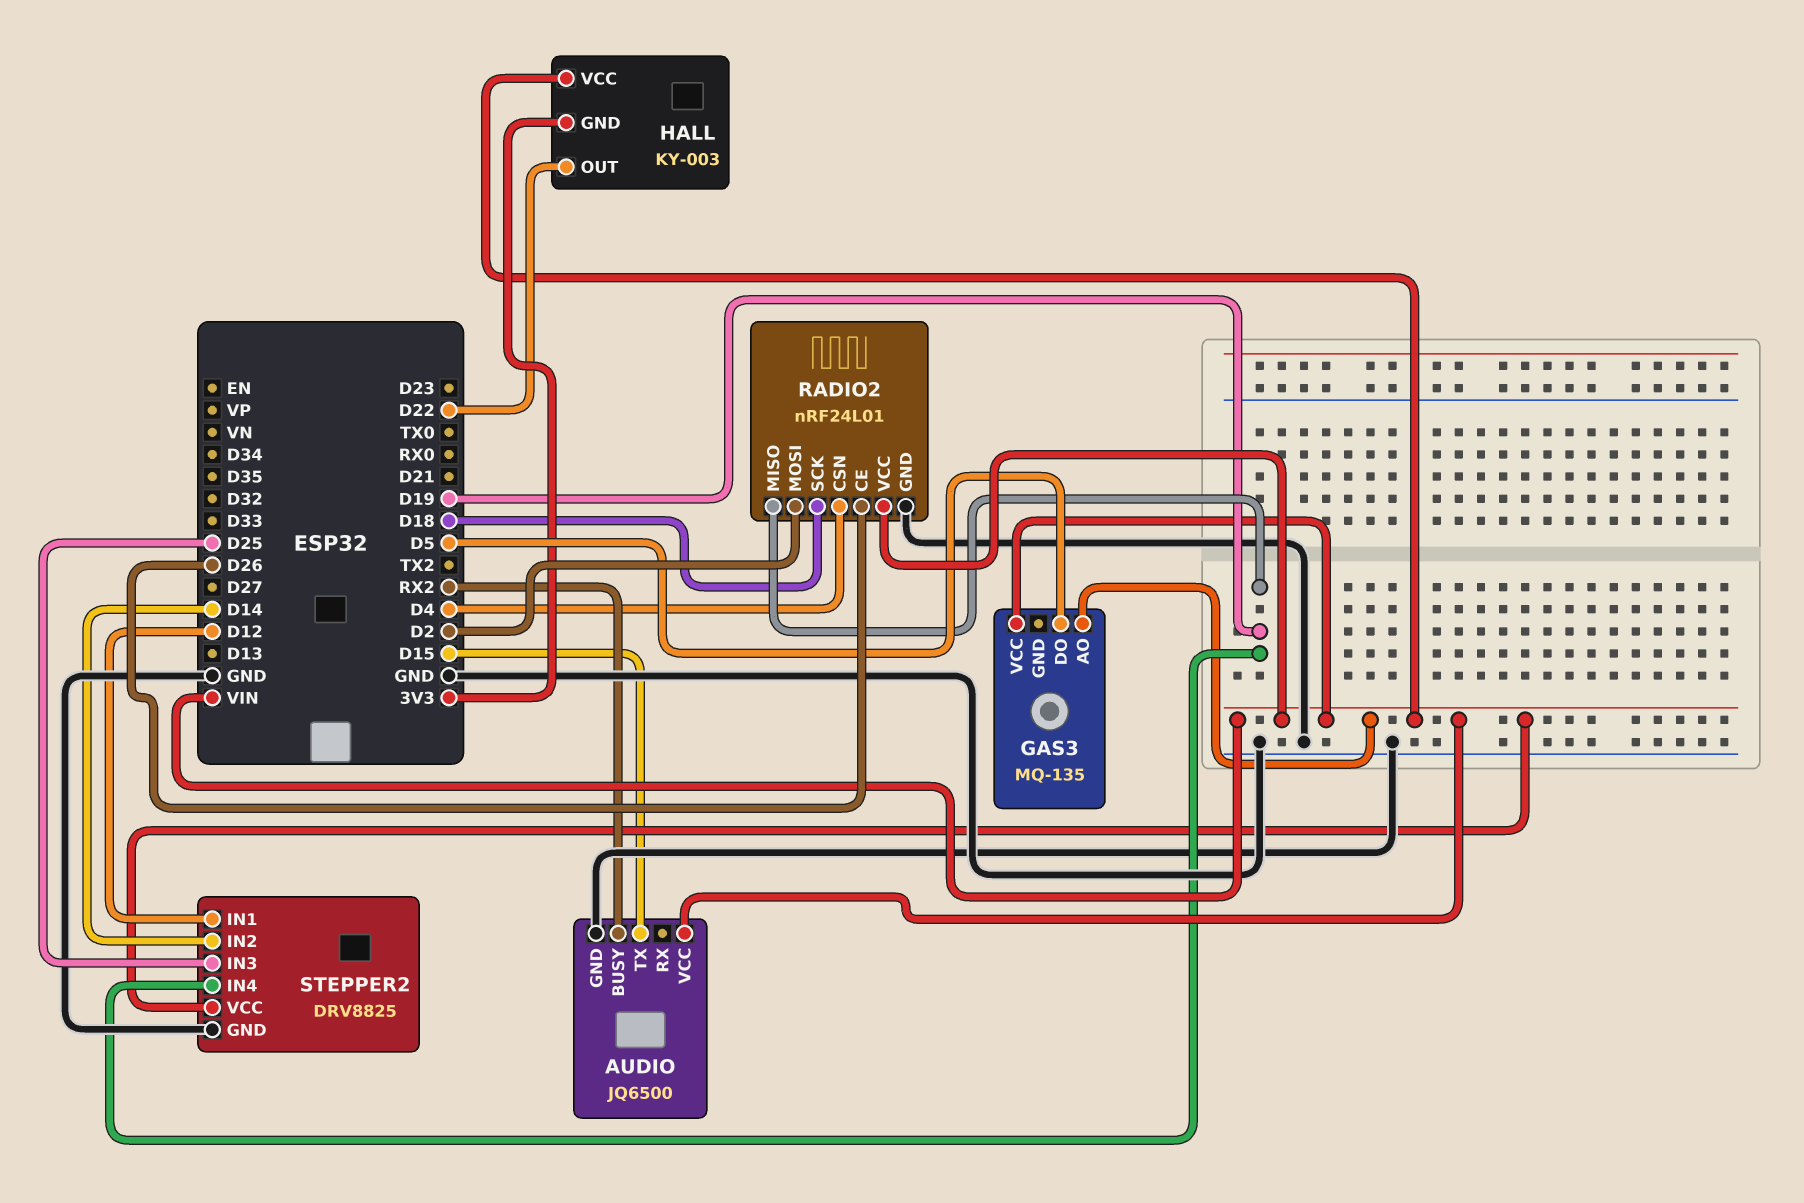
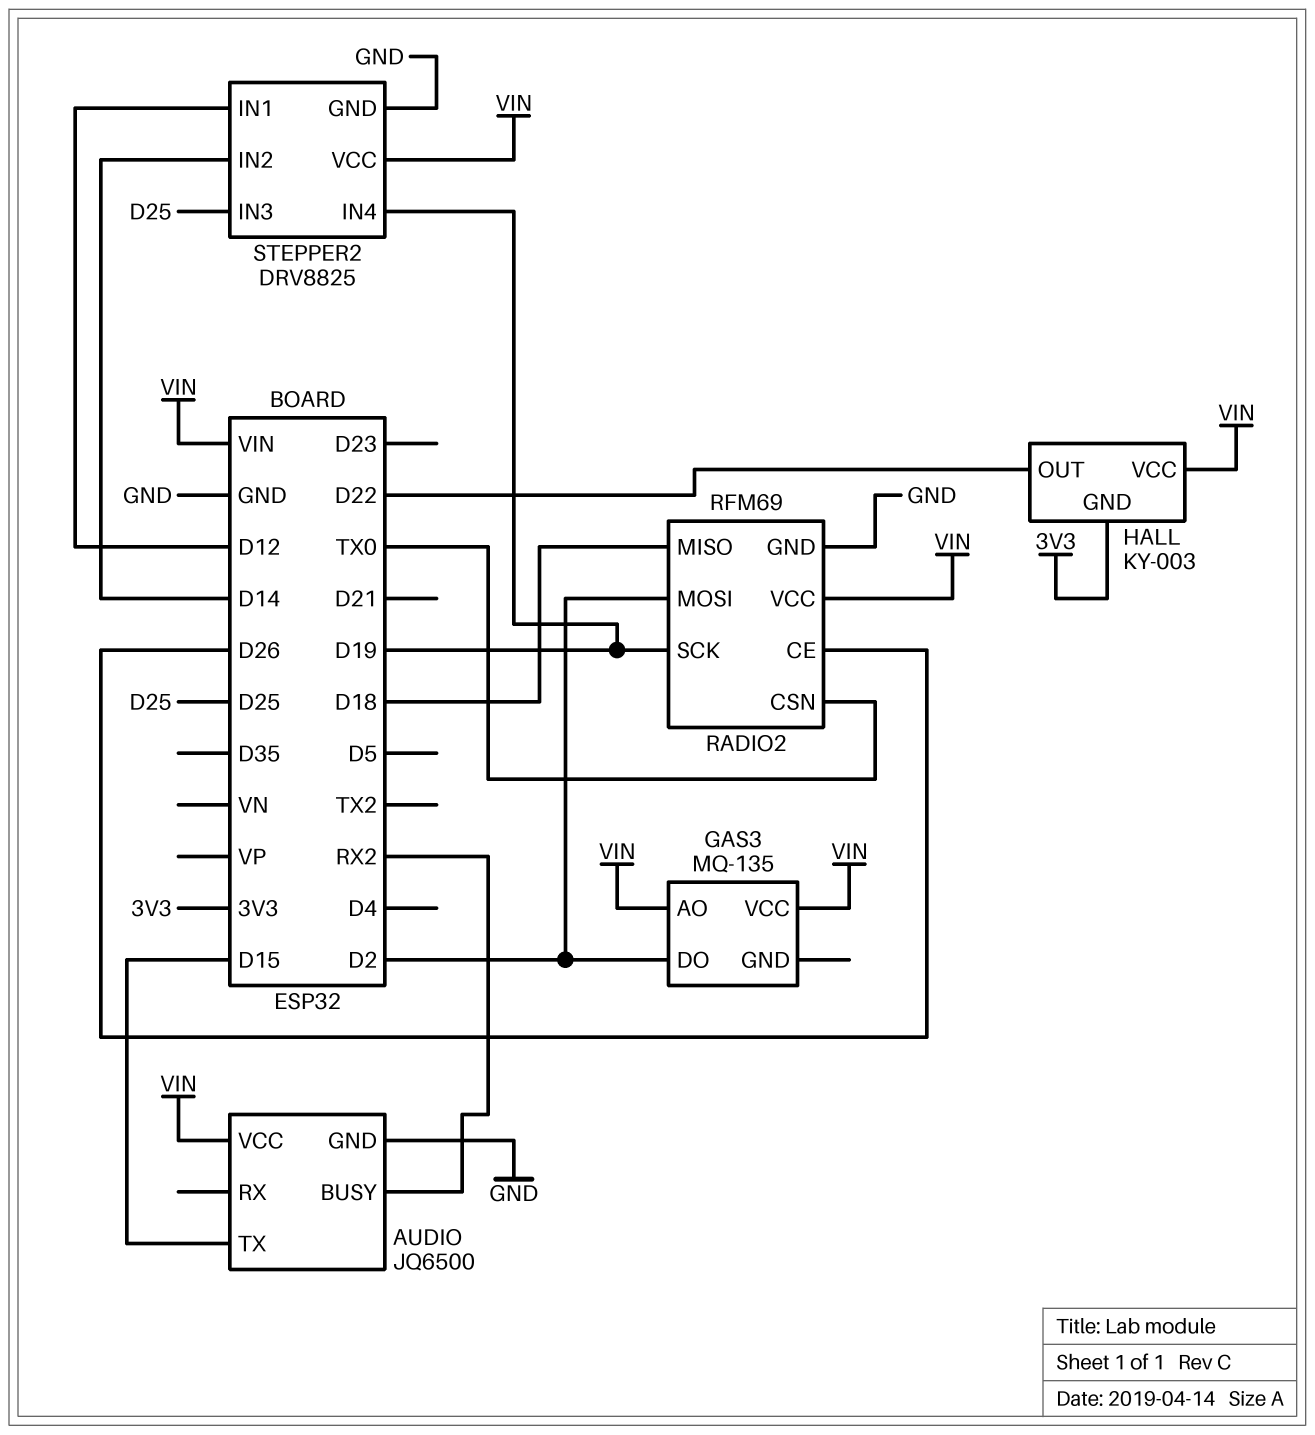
GAS3 pin DO: D5 -> D2
RADIO2: nRF24L01 -> RFM69
RADIO2 pin CSN: D4 -> TX0
RADIO2 pin MISO: D19 -> D18
RADIO2 pin SCK: D18 -> D19

